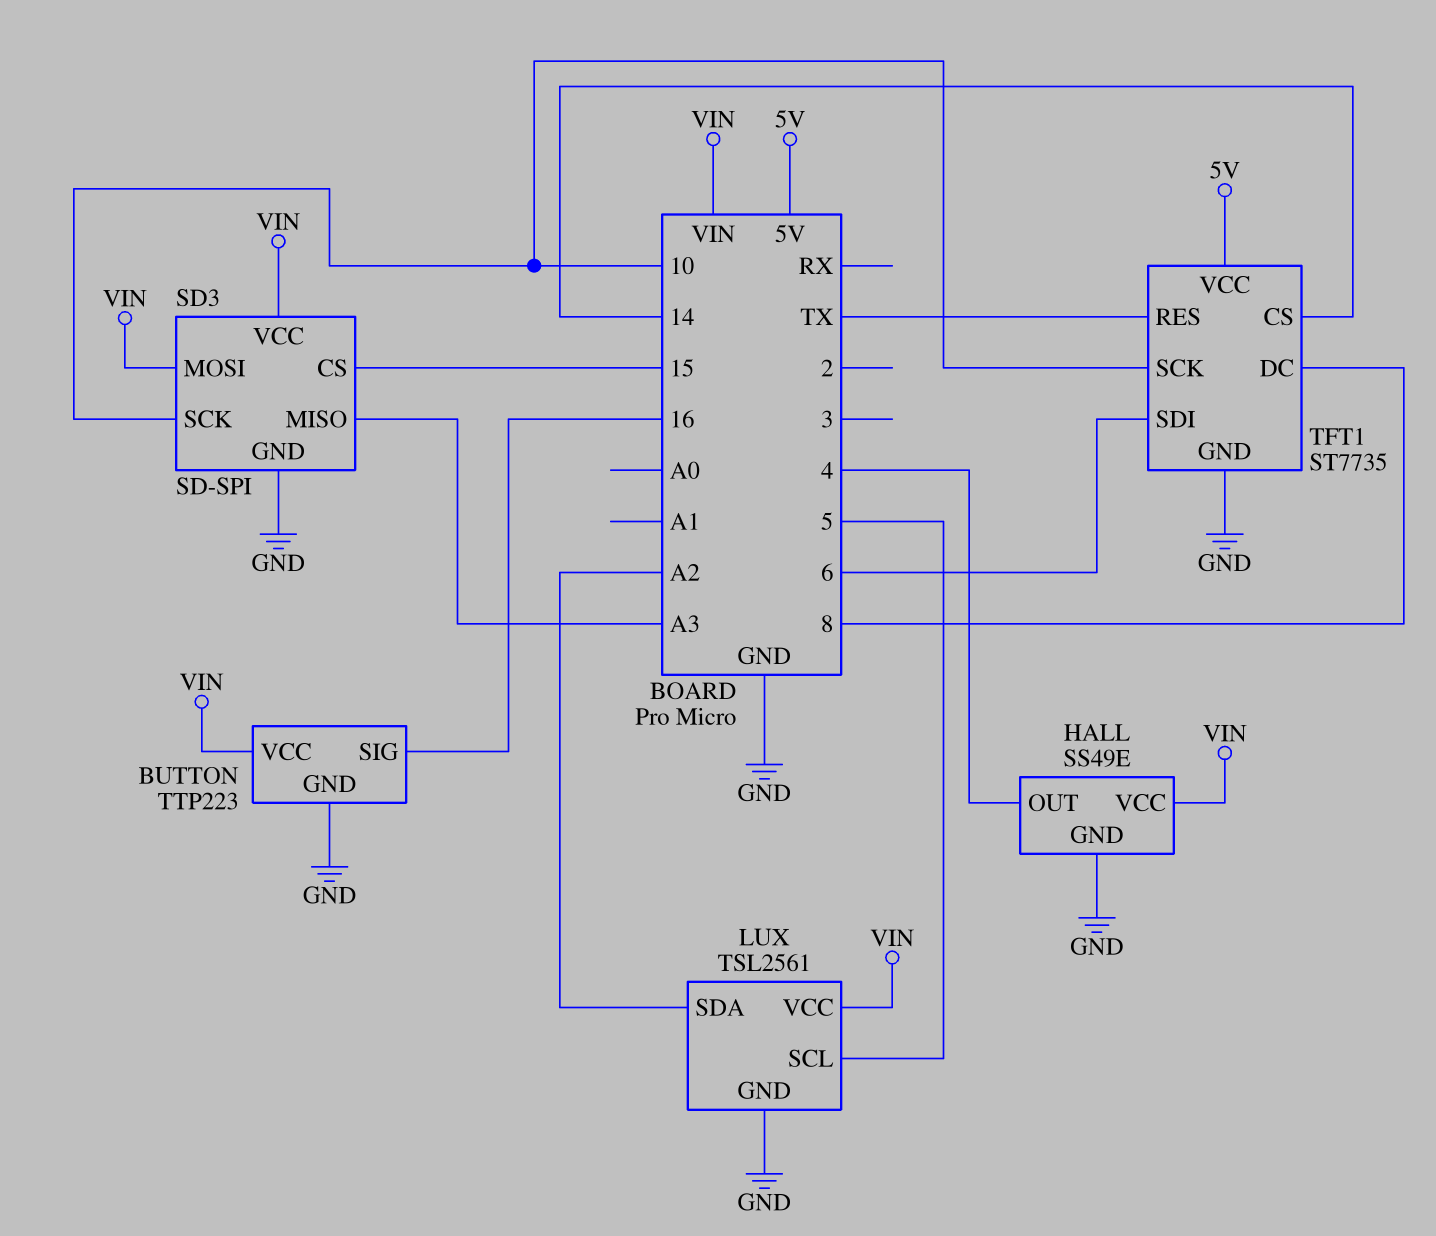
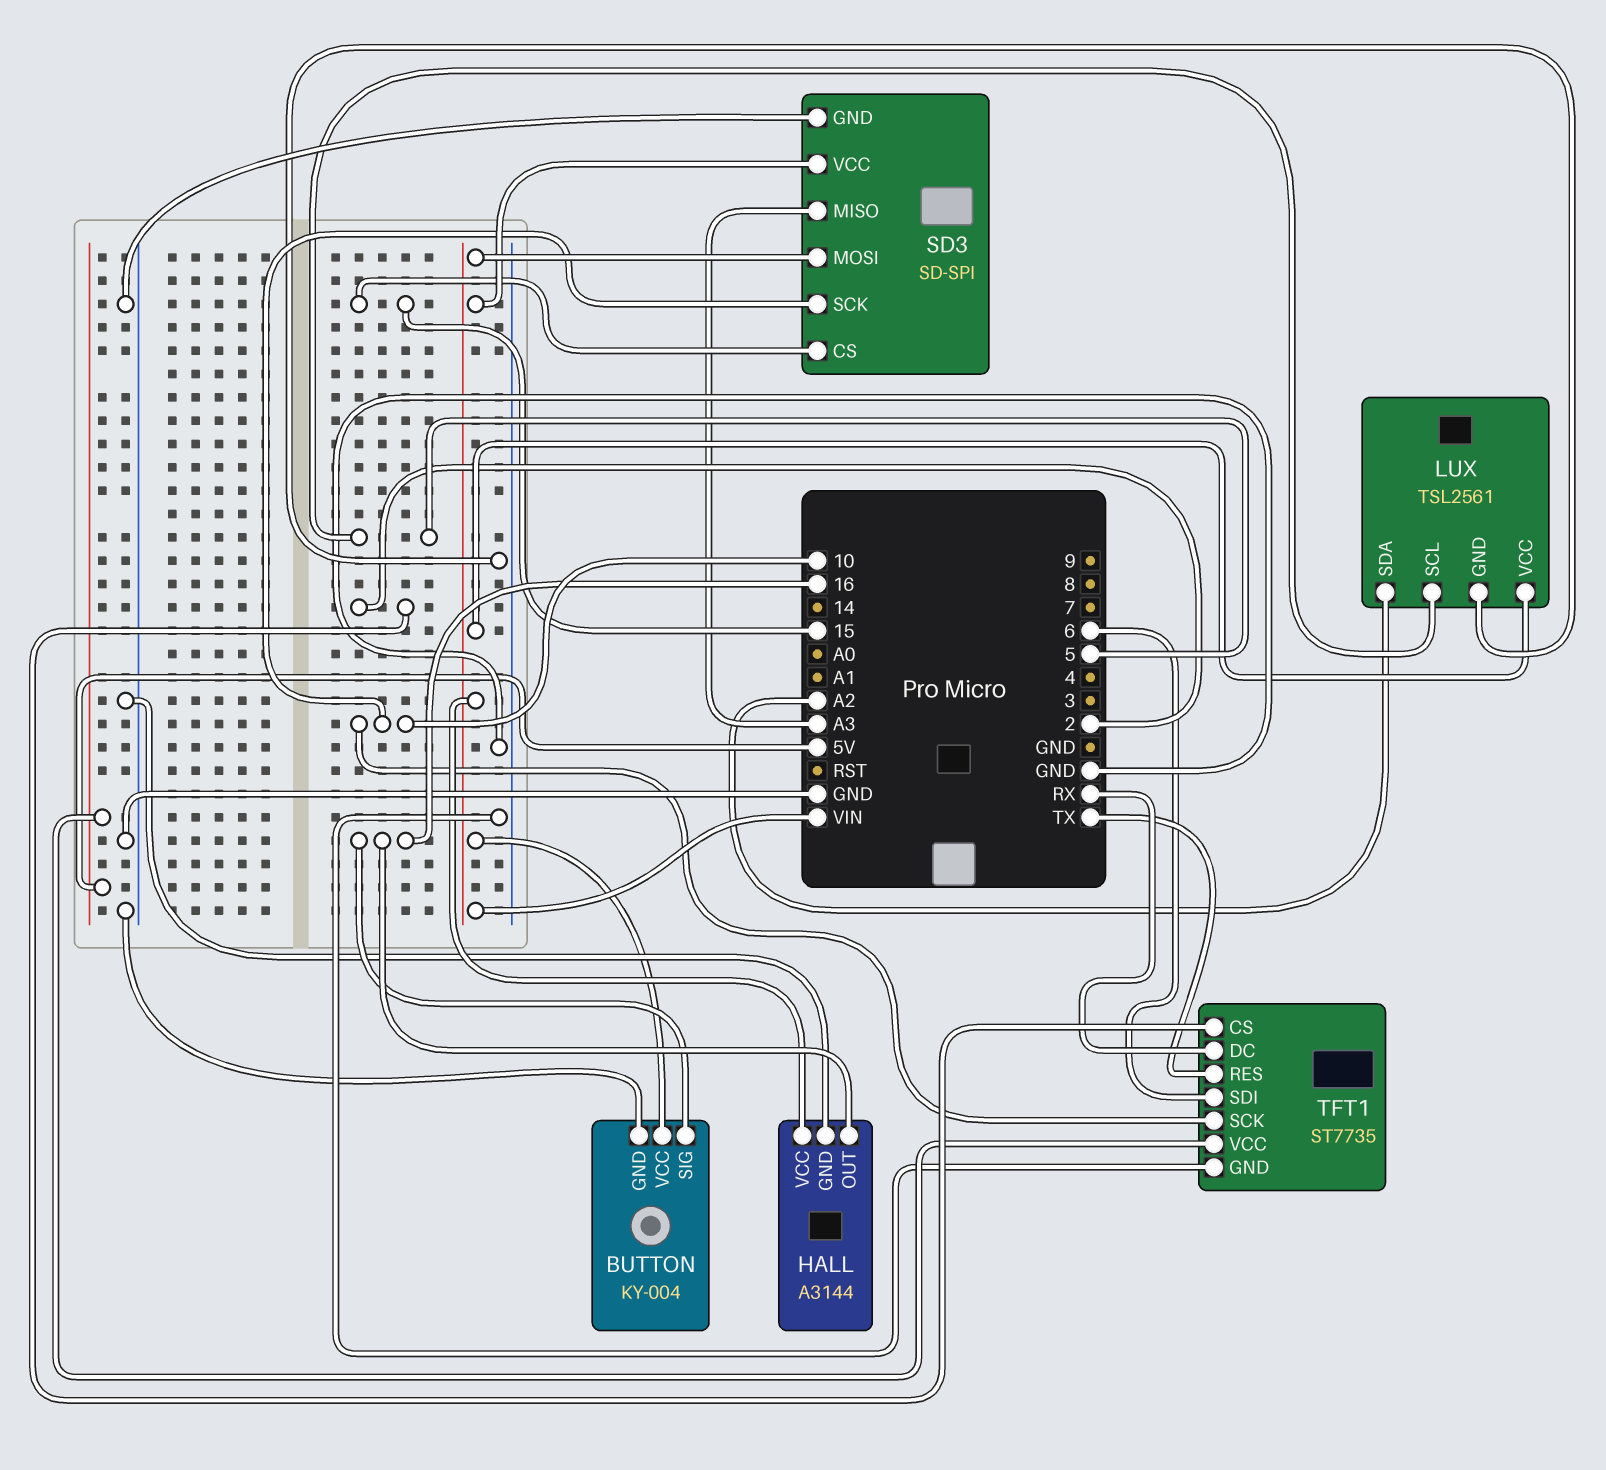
BUTTON: TTP223 -> KY-004
HALL: SS49E -> A3144
HALL pin OUT: 4 -> 16
TFT1 pin CS: 14 -> 2
TFT1 pin DC: 8 -> RX

